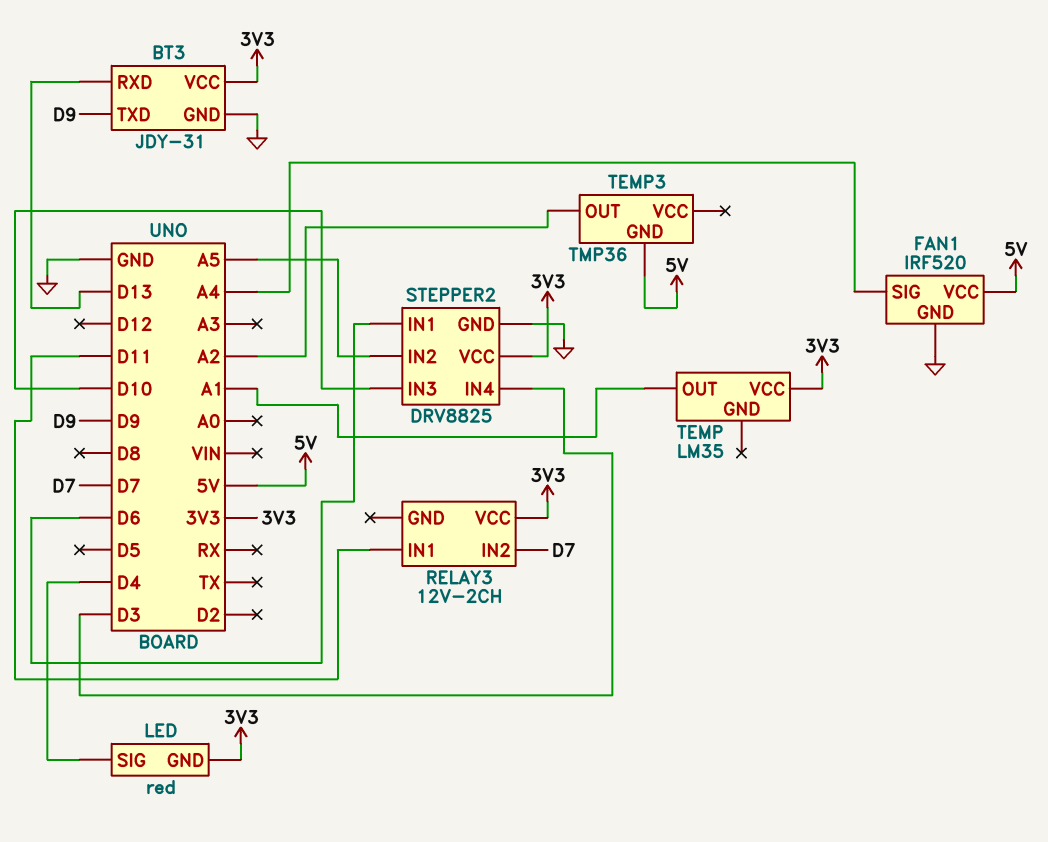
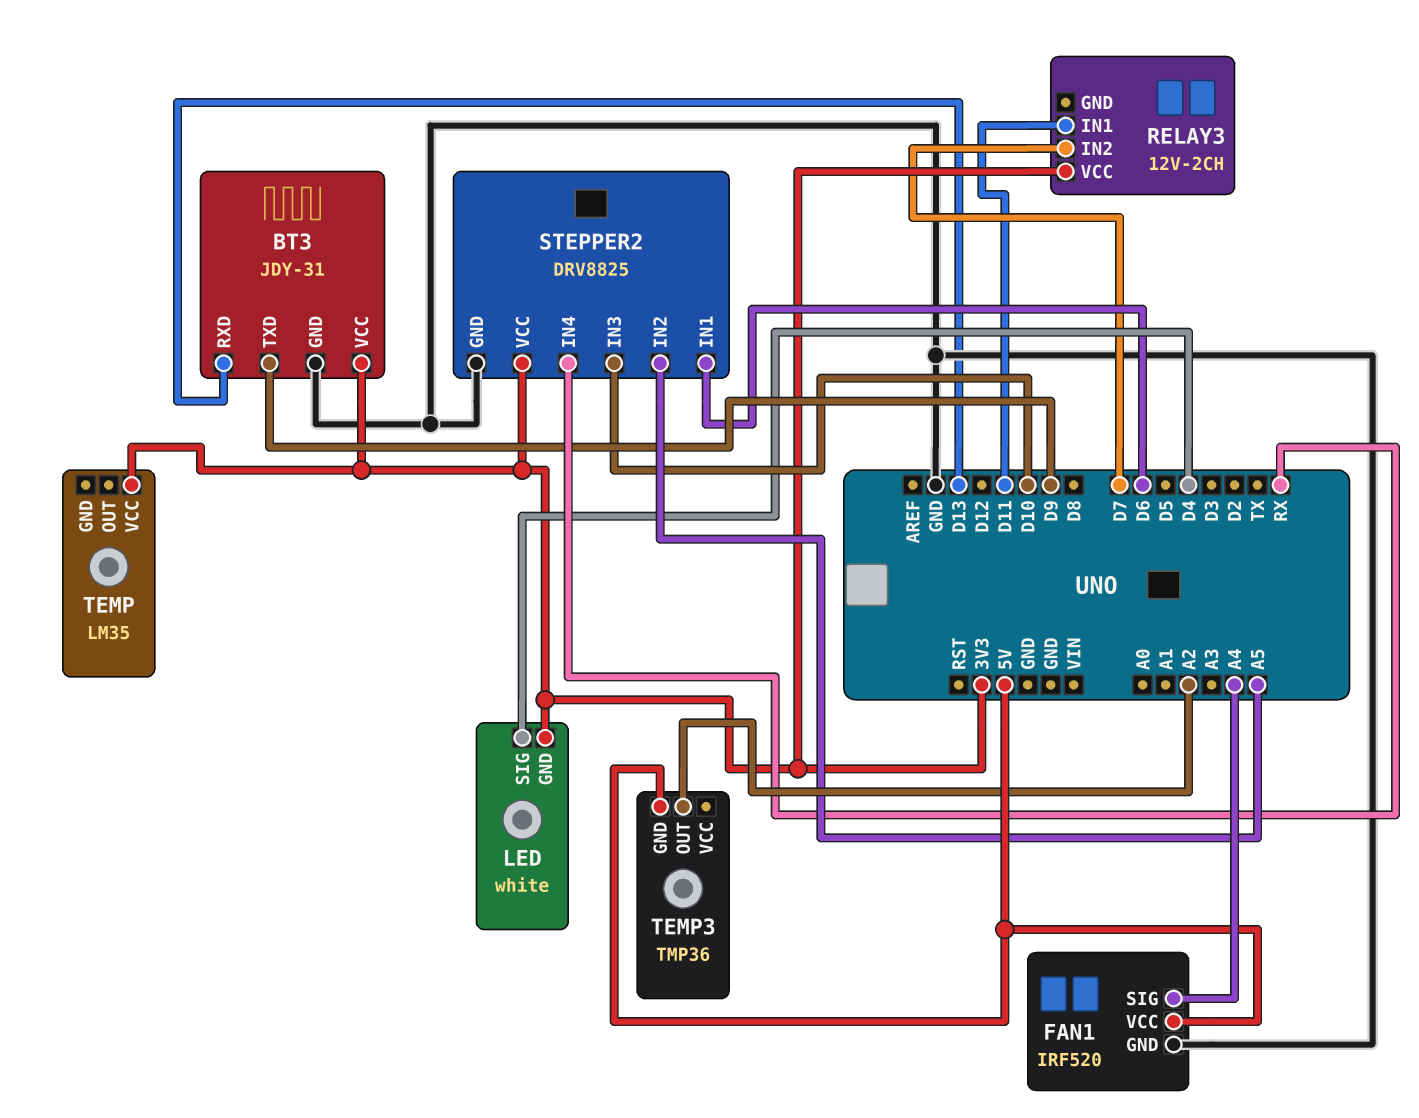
LED: red -> white
STEPPER2 pin IN4: D3 -> RX
TEMP pin OUT: A1 -> none

